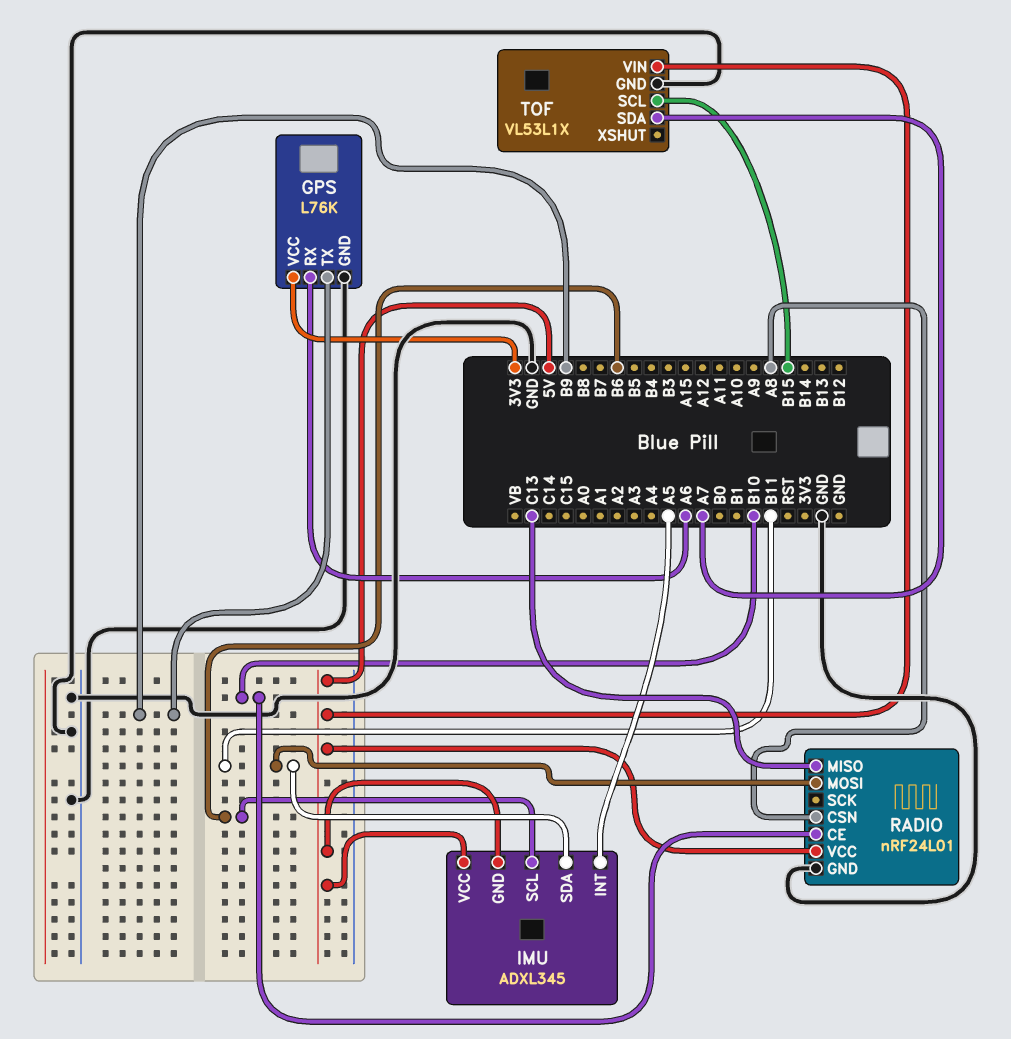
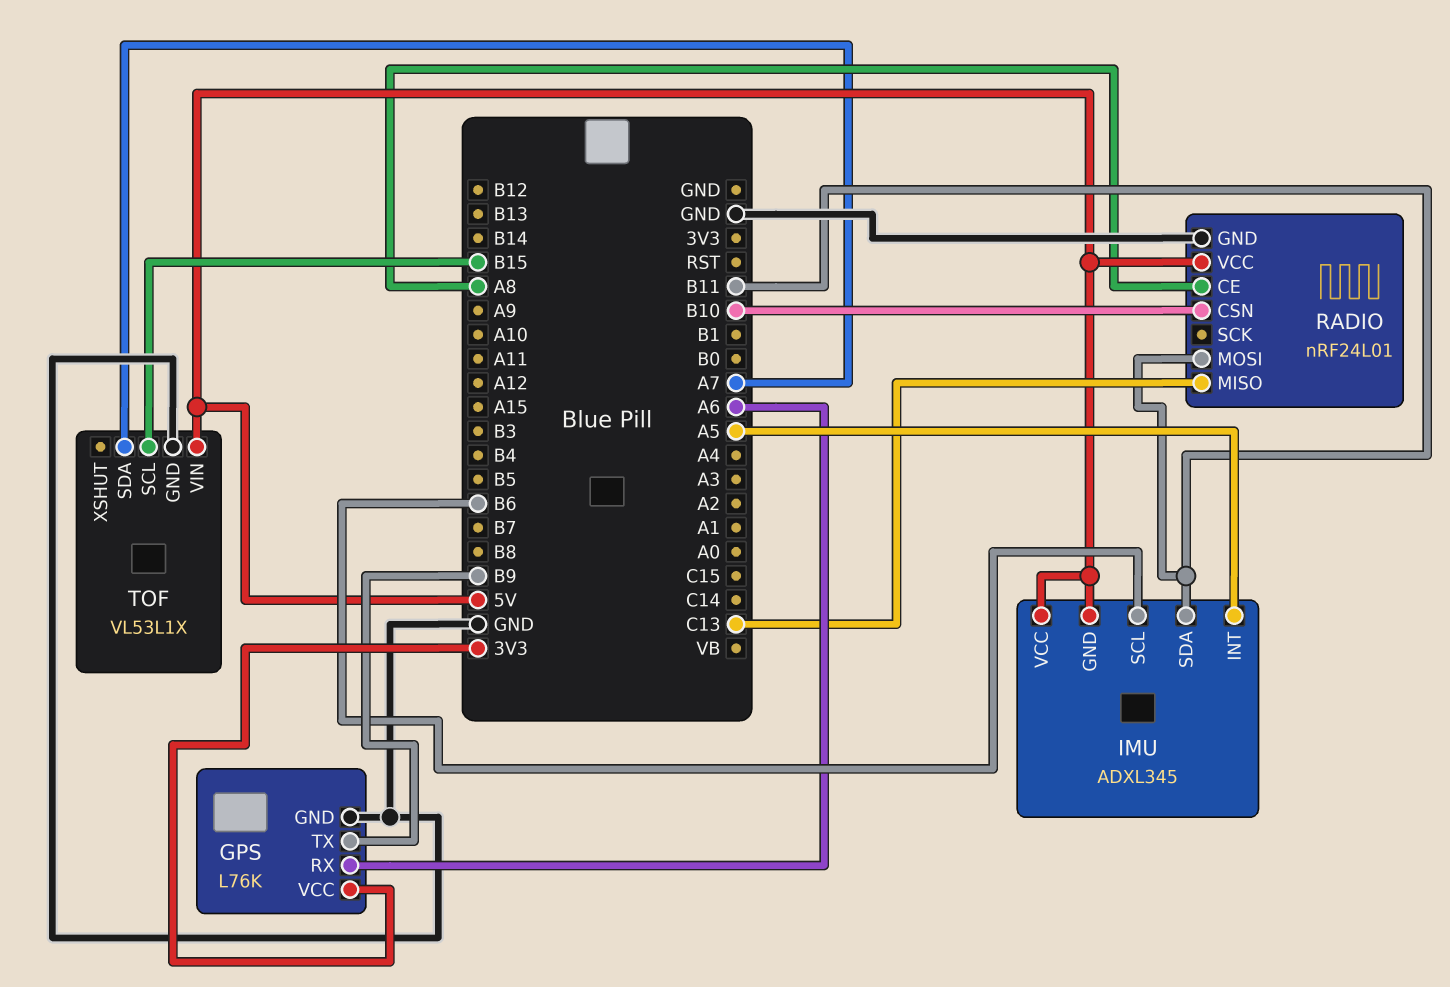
RADIO pin CE: B10 -> A8
RADIO pin CSN: A8 -> B10

